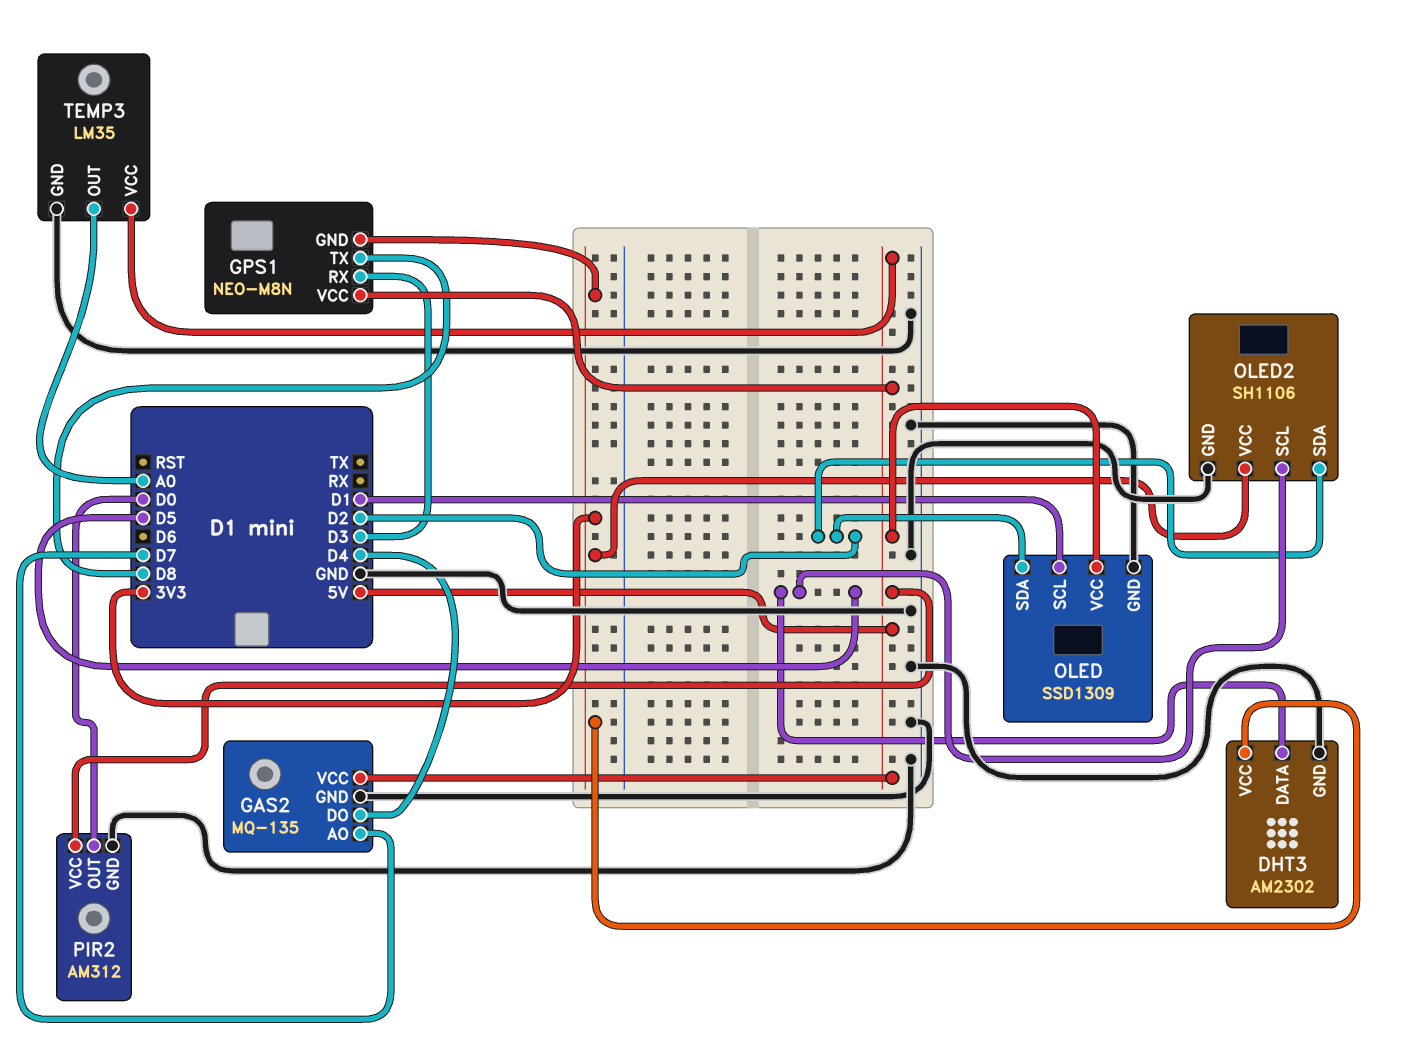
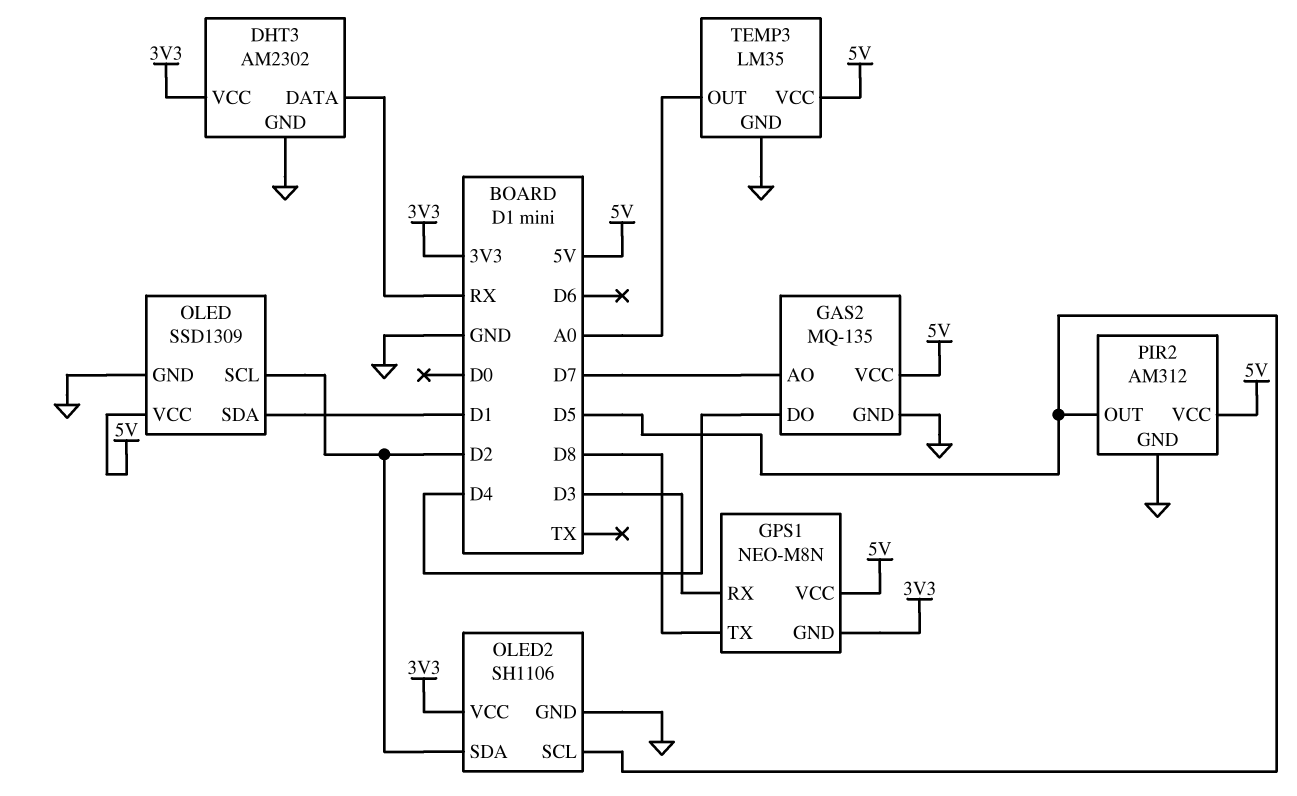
DHT3 pin DATA: D5 -> RX
OLED pin SCL: D1 -> D2
OLED pin SDA: D2 -> D1
PIR2 pin OUT: D0 -> D5

